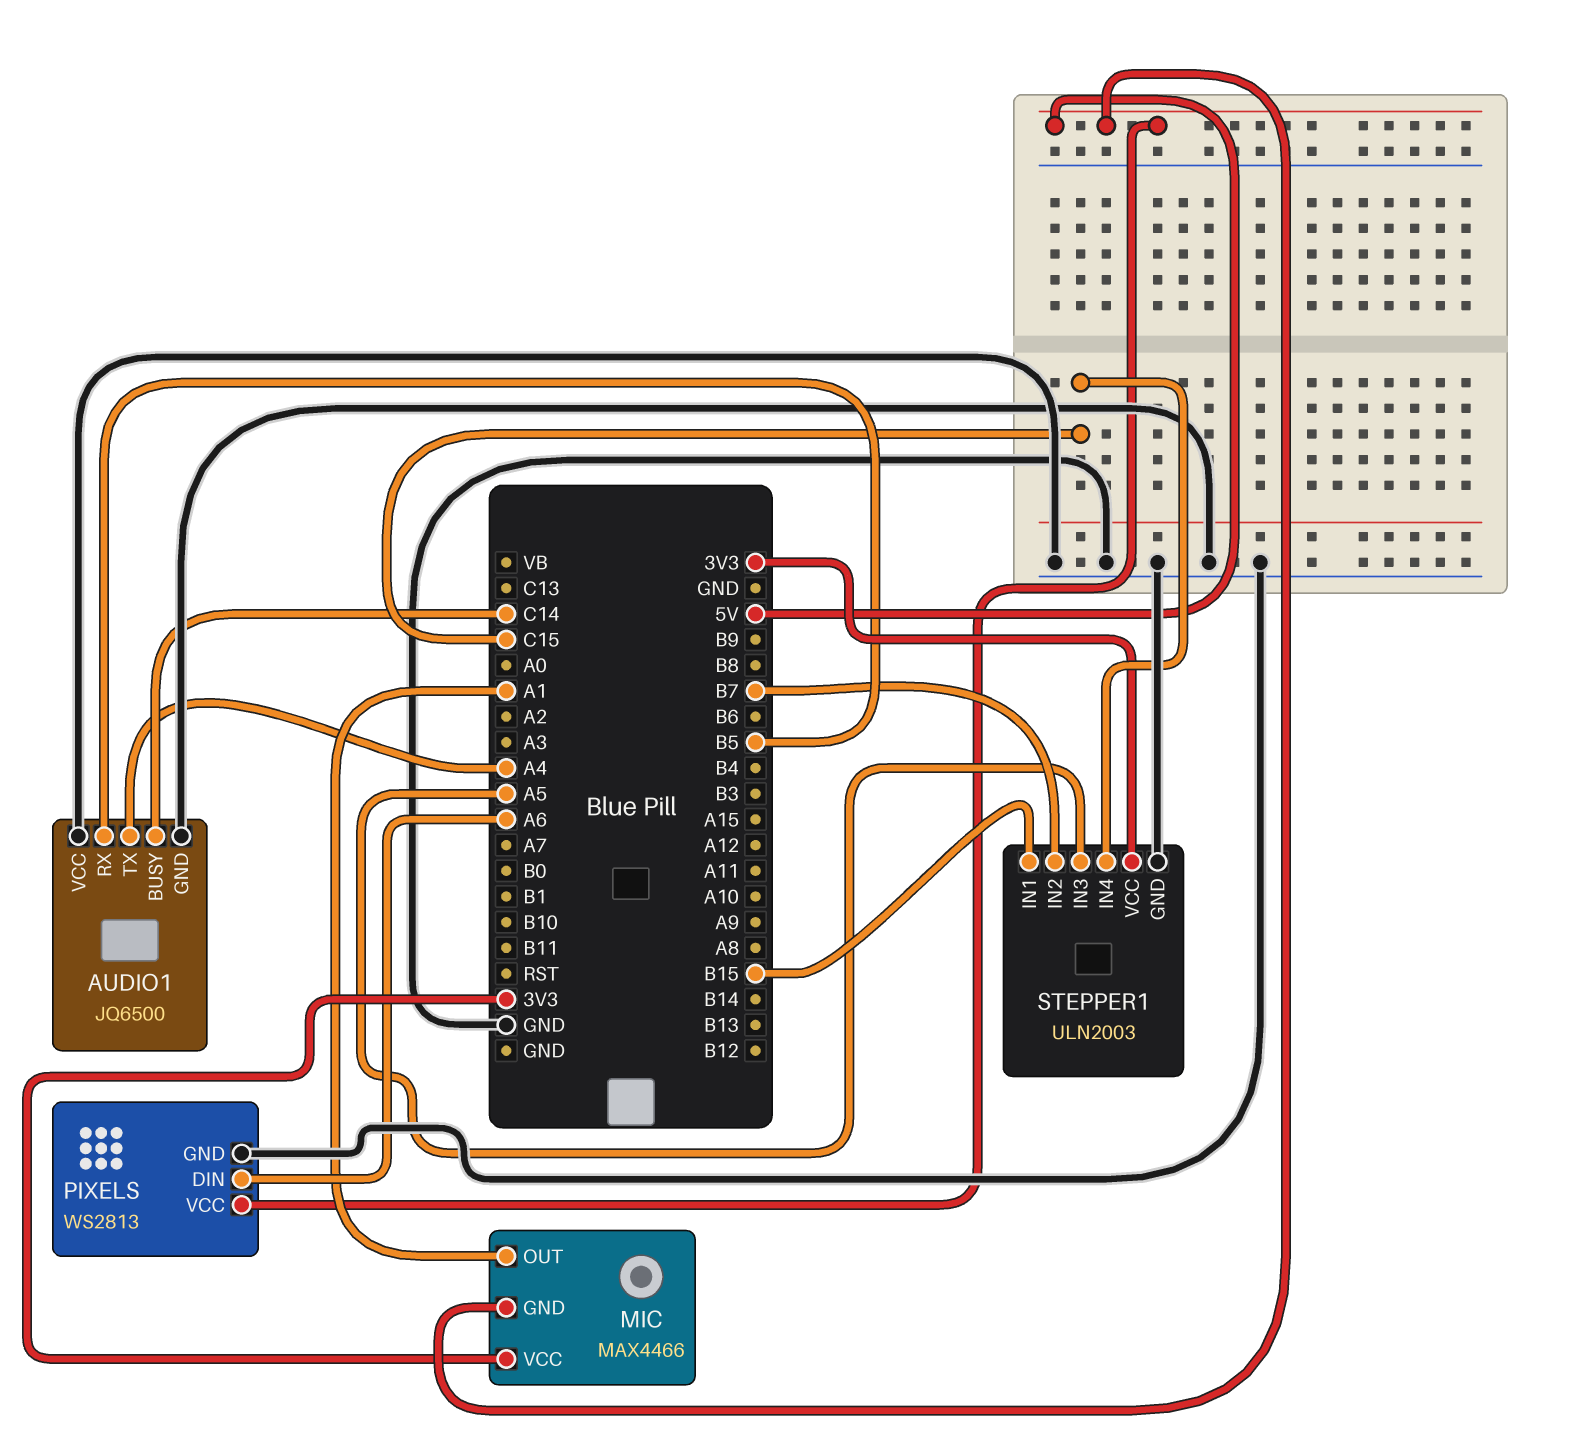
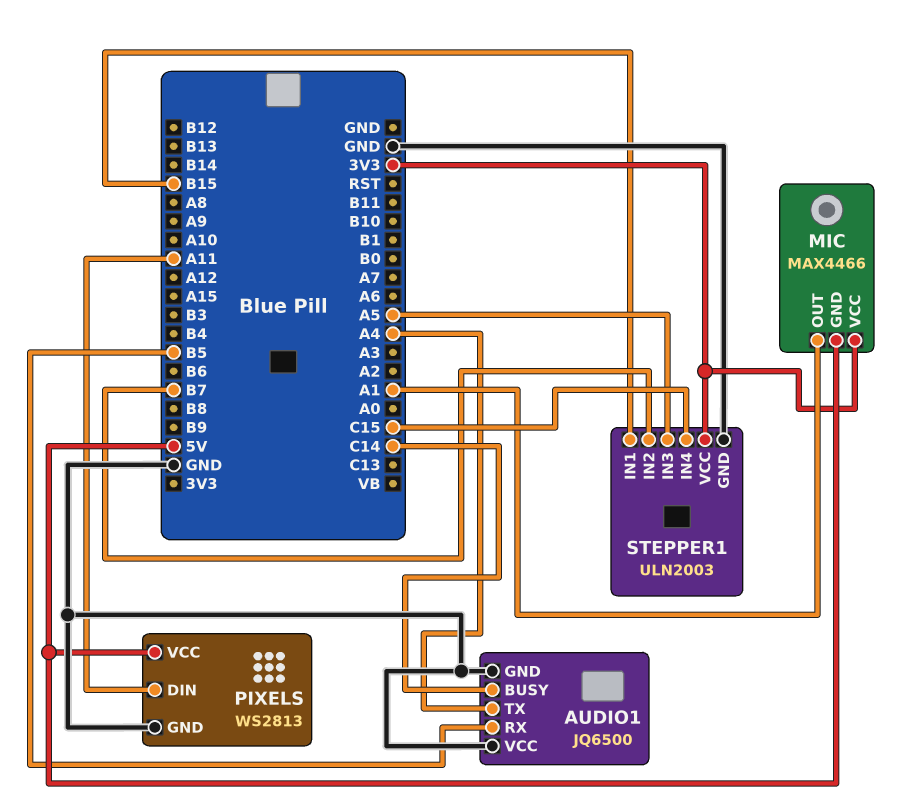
PIXELS pin DIN: A6 -> A11

